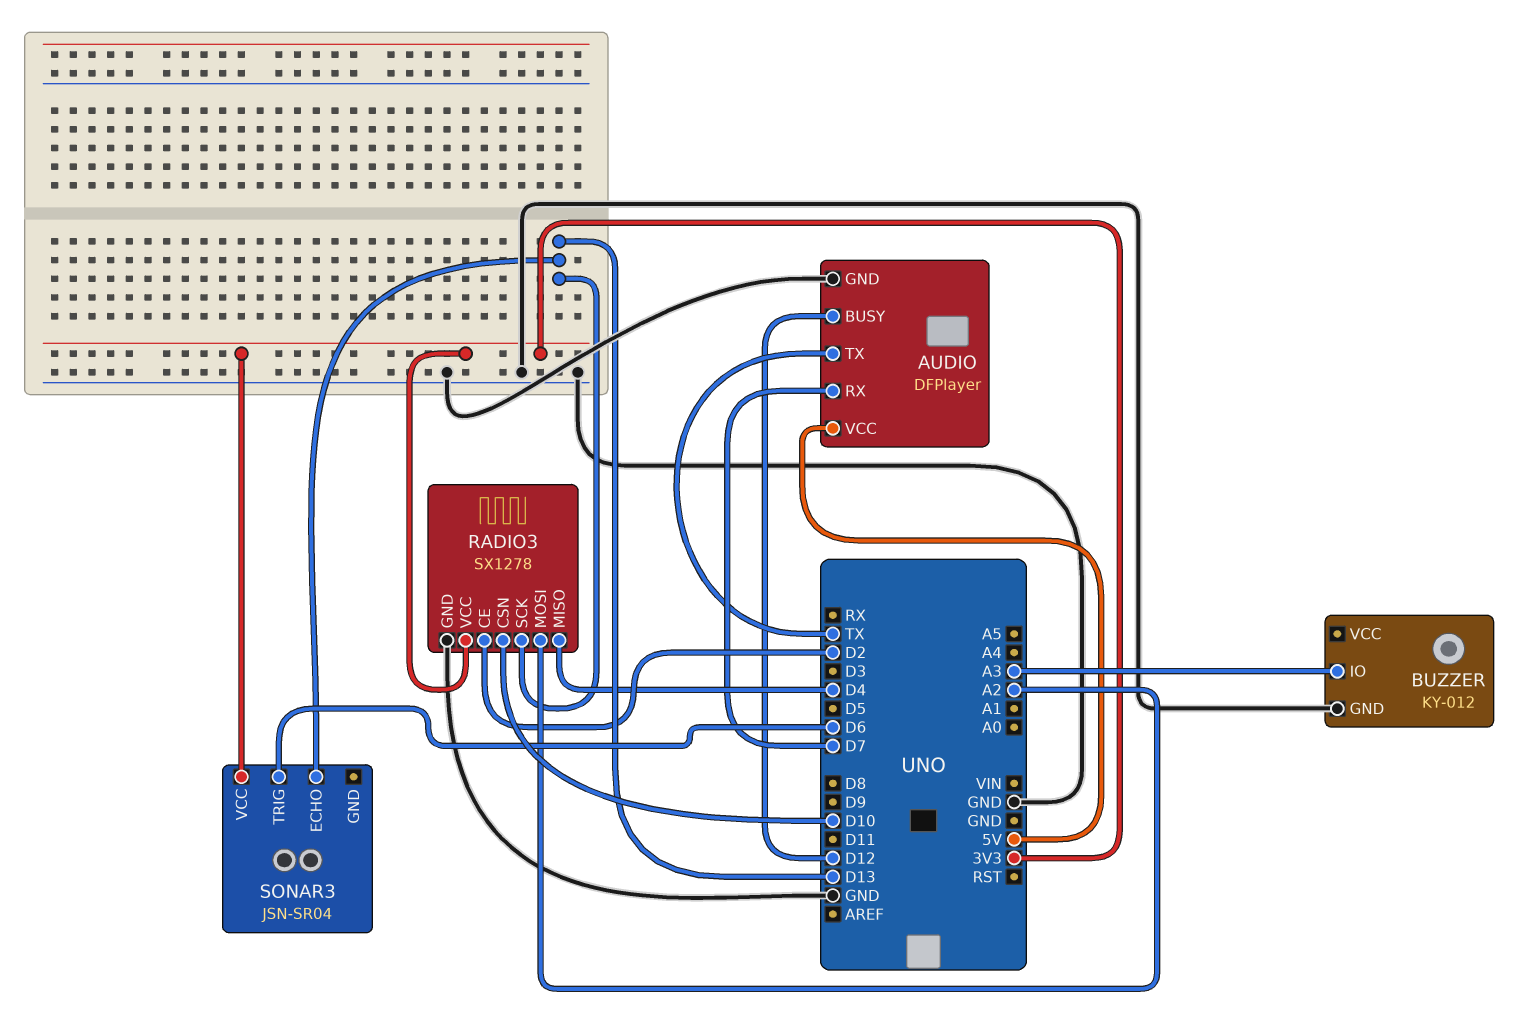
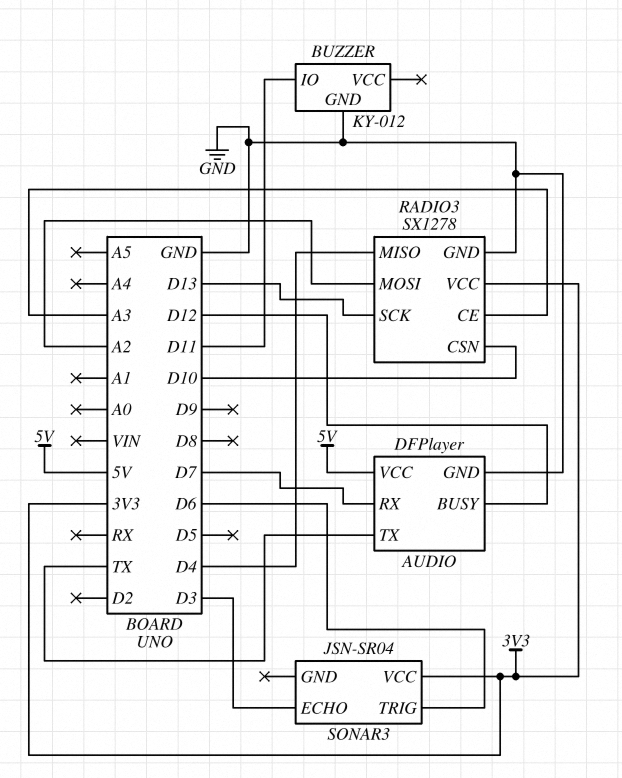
BUZZER pin IO: A3 -> D11
RADIO3 pin CE: D2 -> A3
SONAR3 pin ECHO: D13 -> D3

